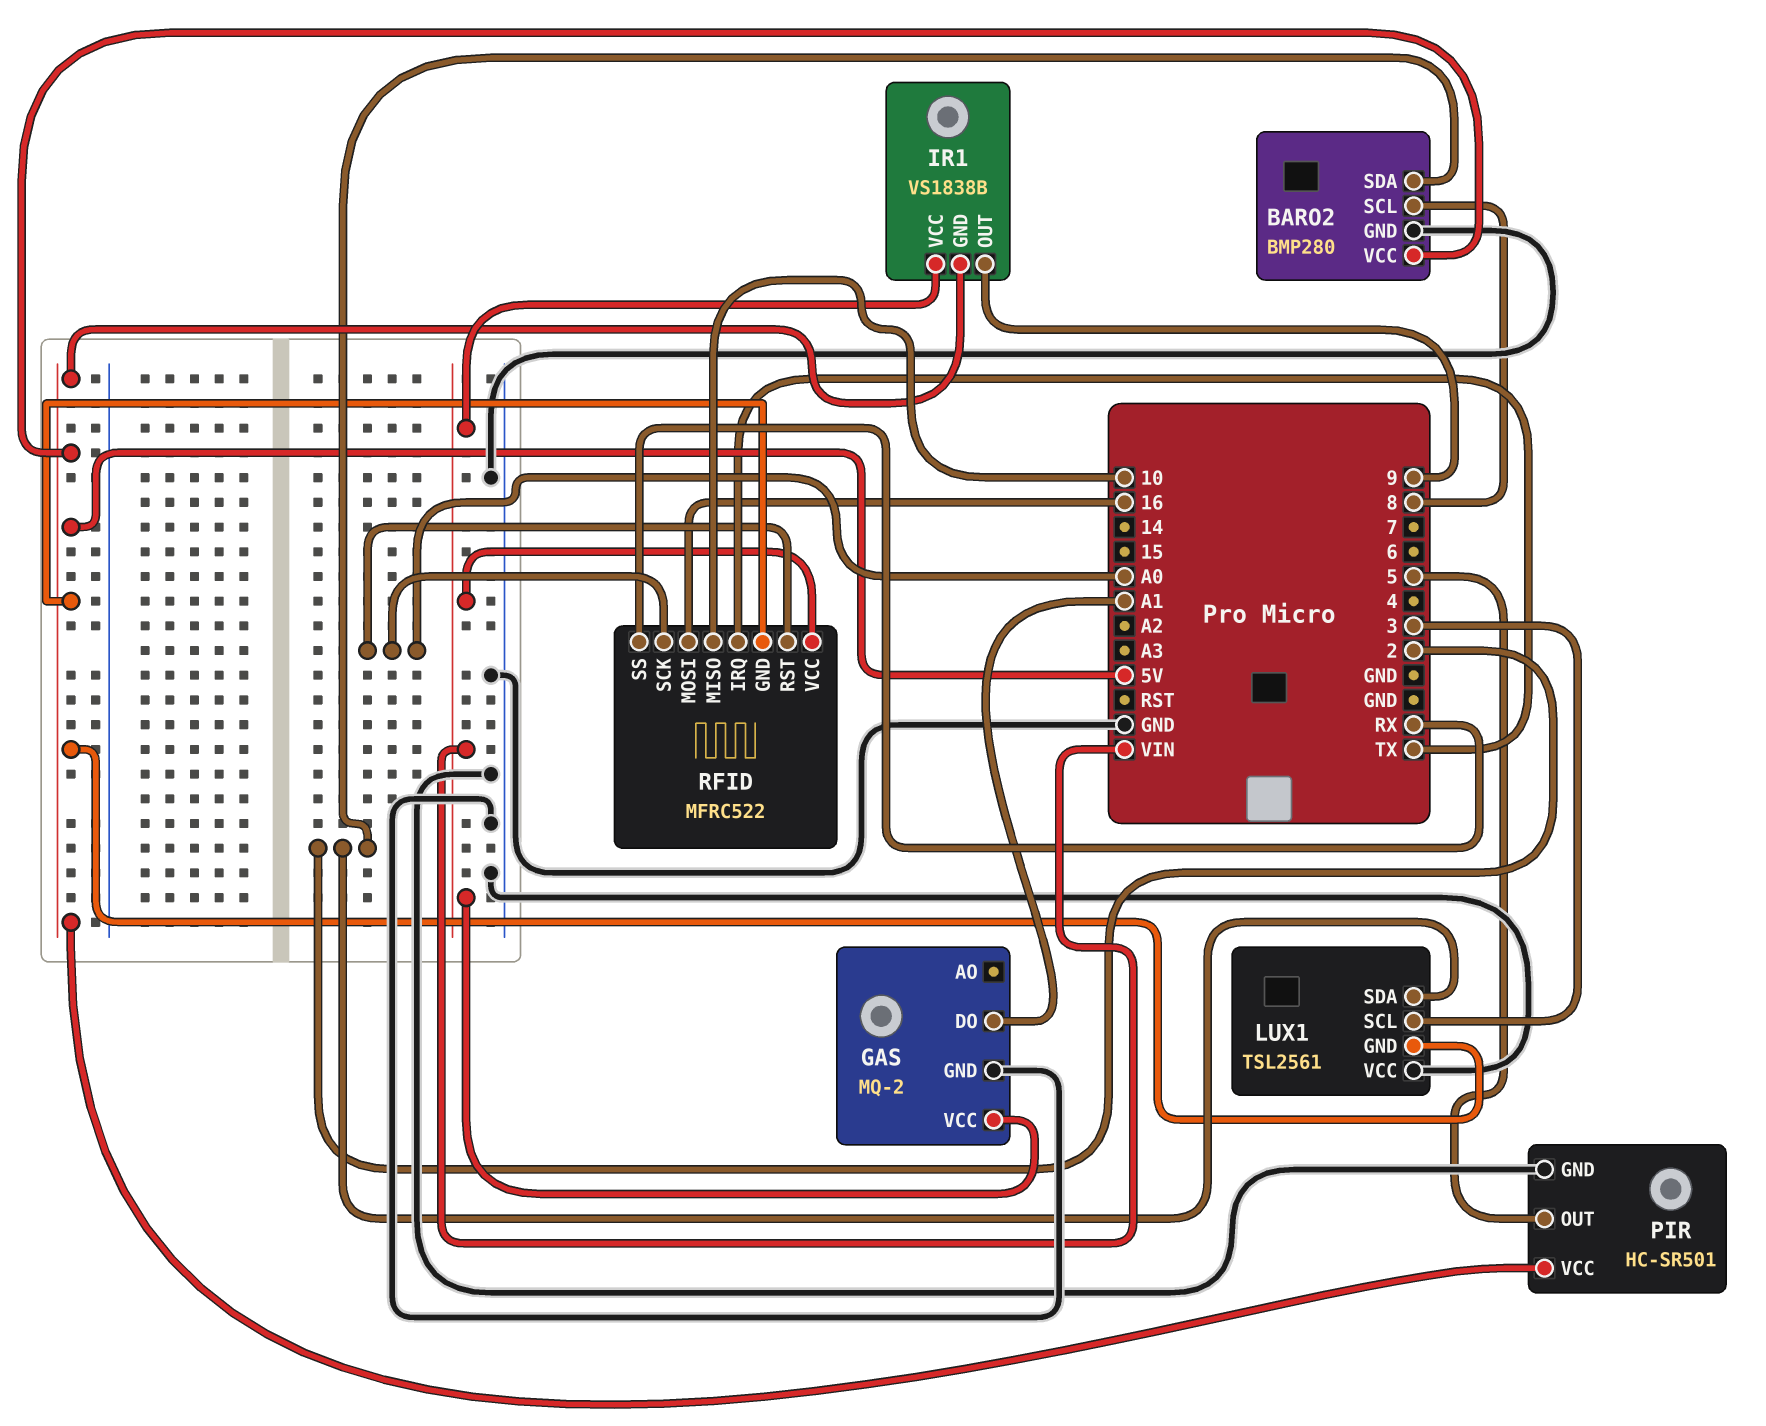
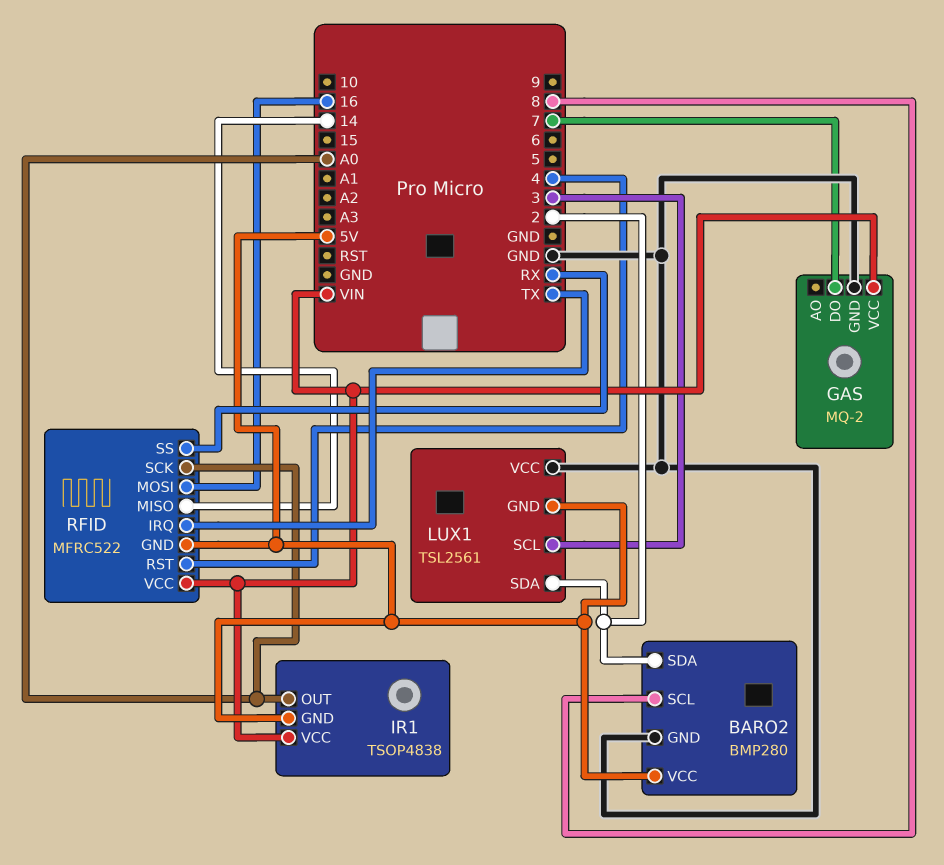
GAS pin DO: A1 -> 7
IR1: VS1838B -> TSOP4838
IR1 pin OUT: 9 -> A0
PIR: HC-SR501 -> none
PIR pin GND: GND -> none
PIR pin OUT: 5 -> none
PIR pin VCC: 5V -> none
RFID pin MISO: 10 -> 14
RFID pin RST: A0 -> 4

